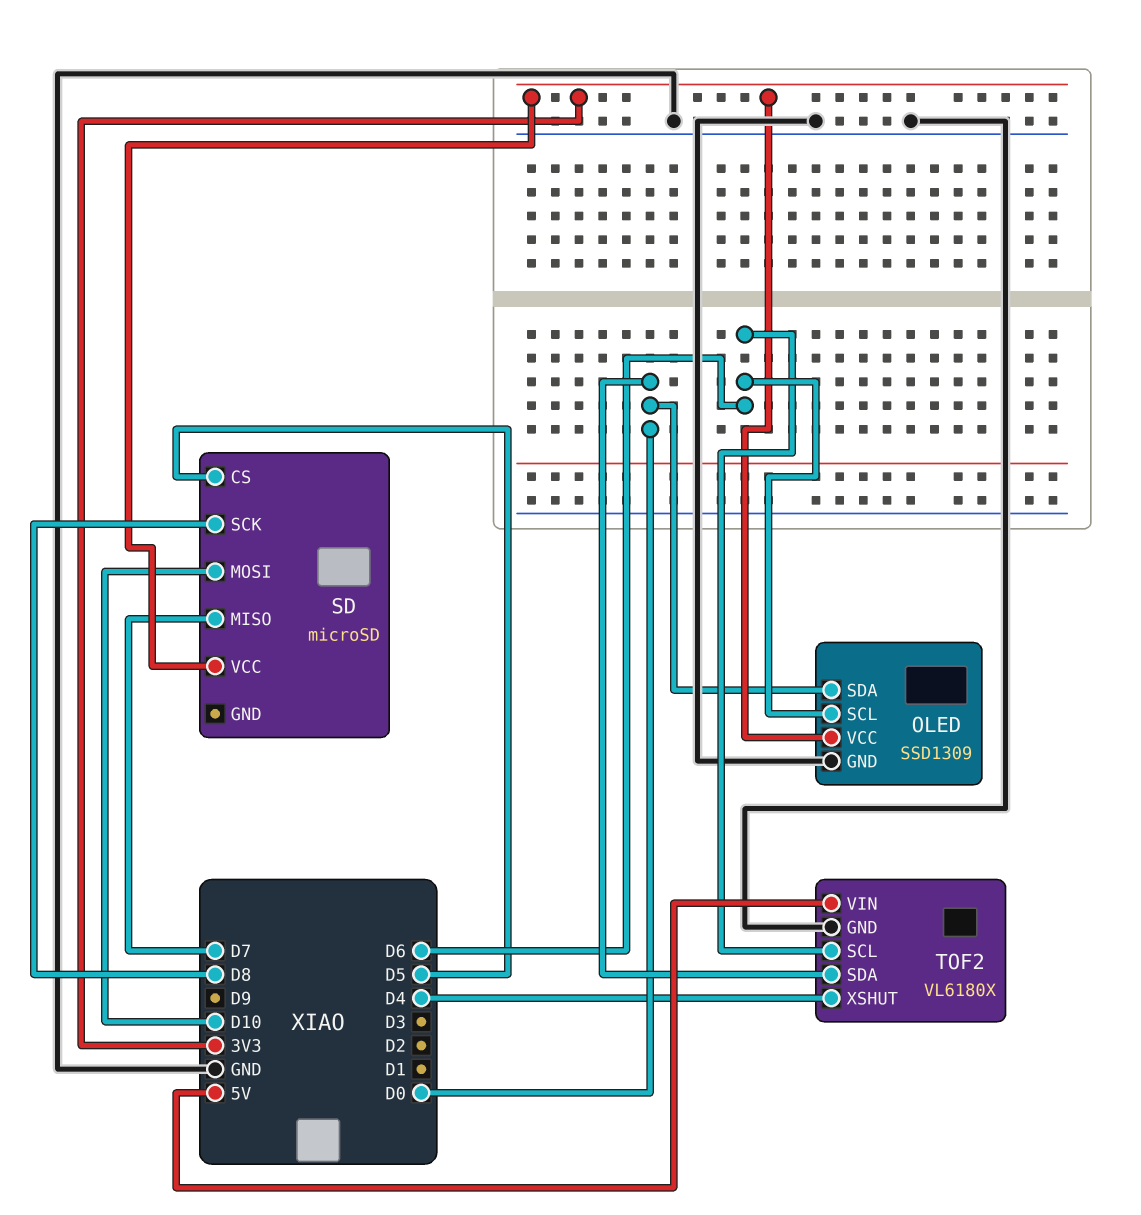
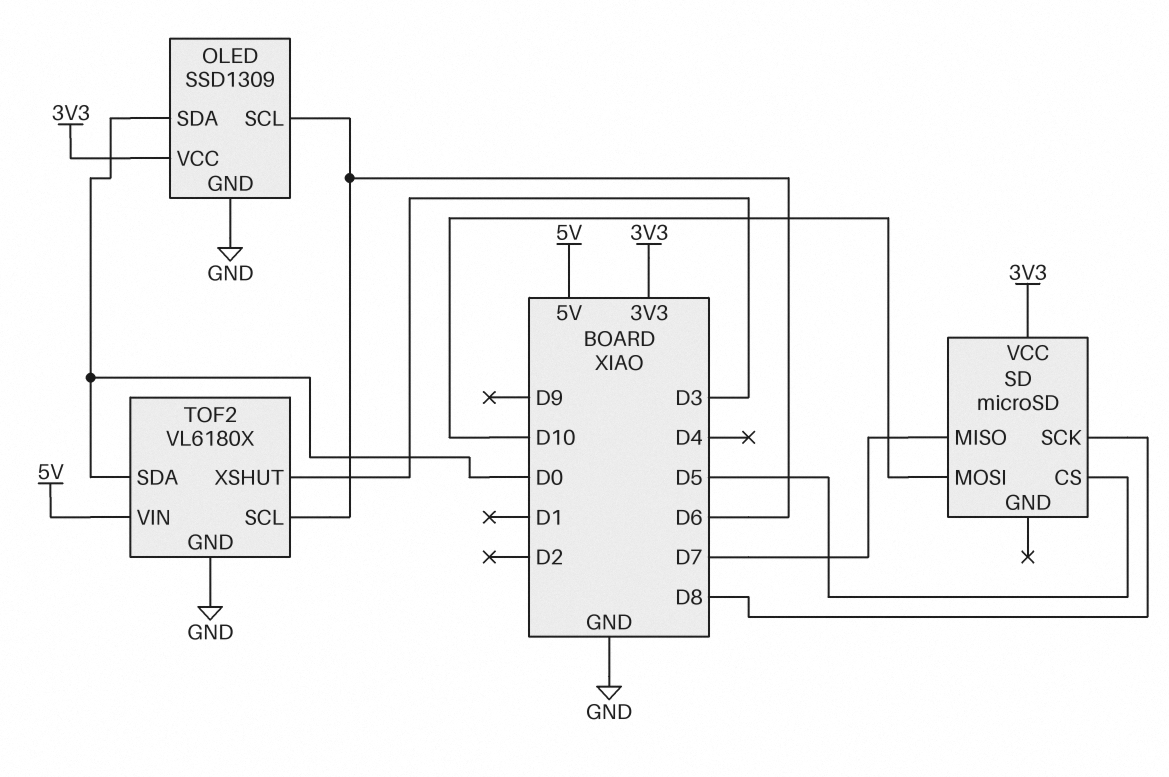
TOF2 pin XSHUT: D4 -> D3

